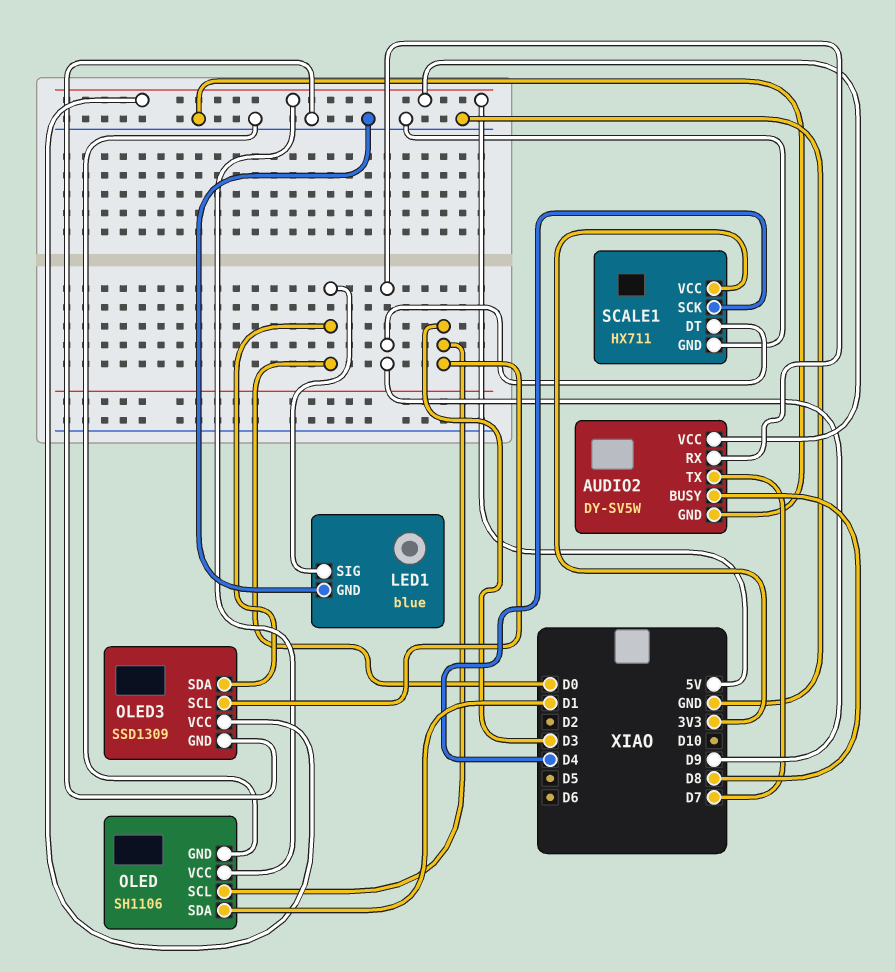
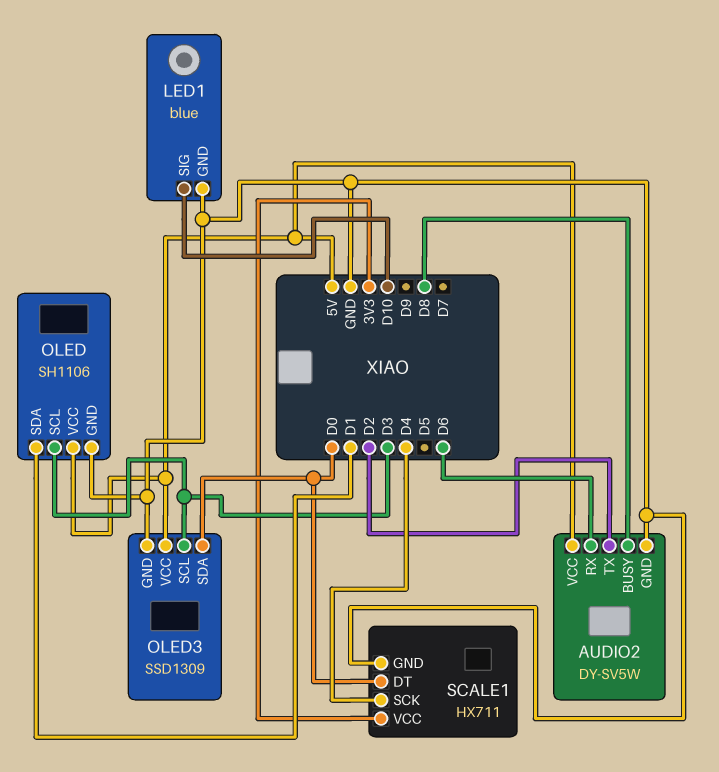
AUDIO2 pin RX: D9 -> D6
AUDIO2 pin TX: D7 -> D2
LED1 pin SIG: D0 -> D10
SCALE1 pin DT: D9 -> D0

